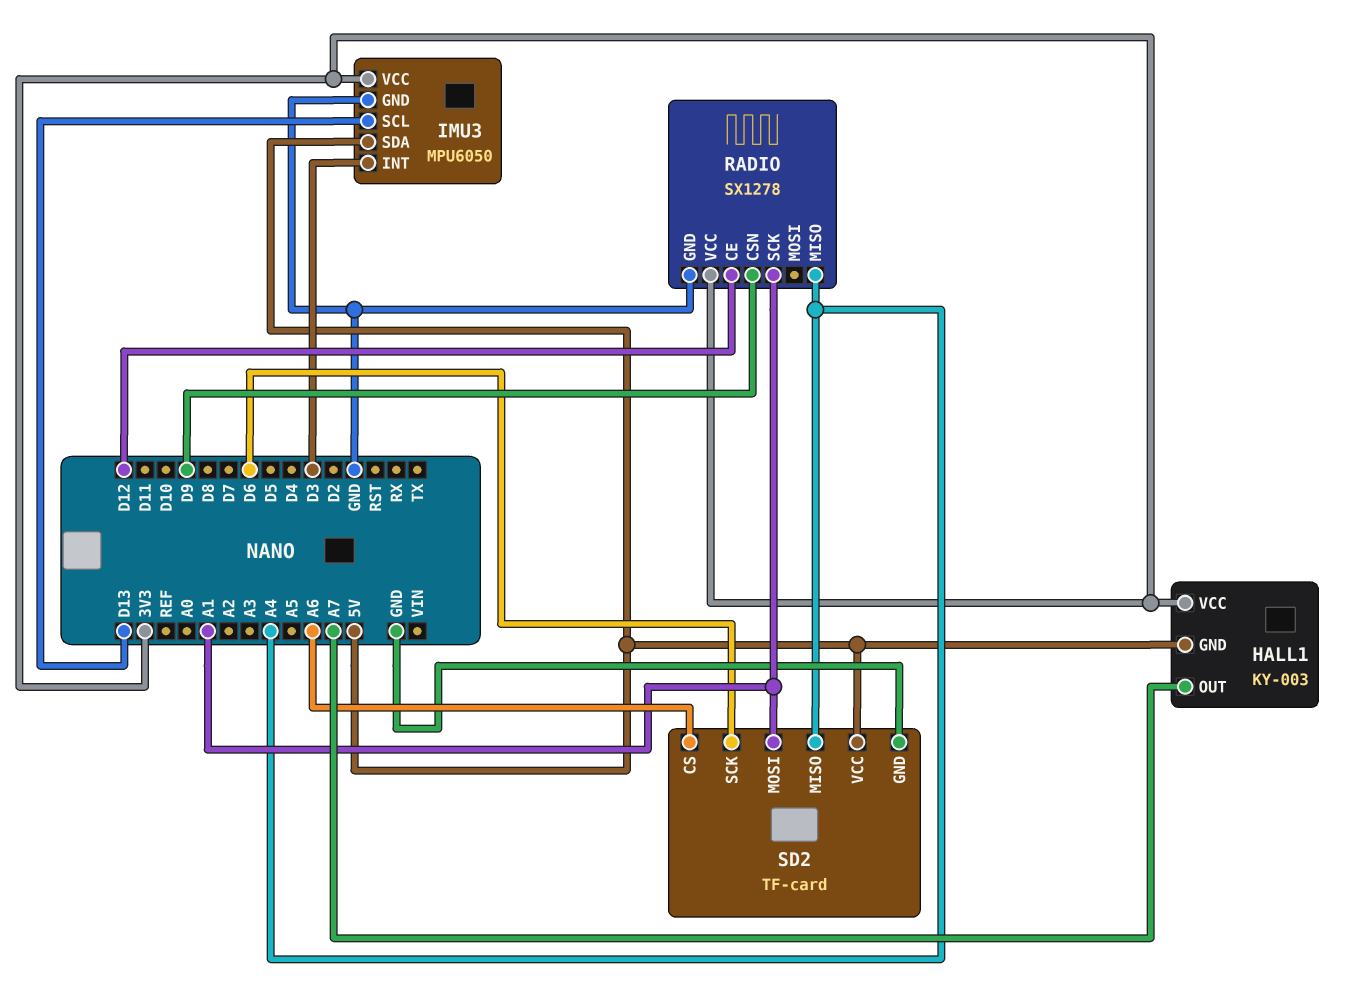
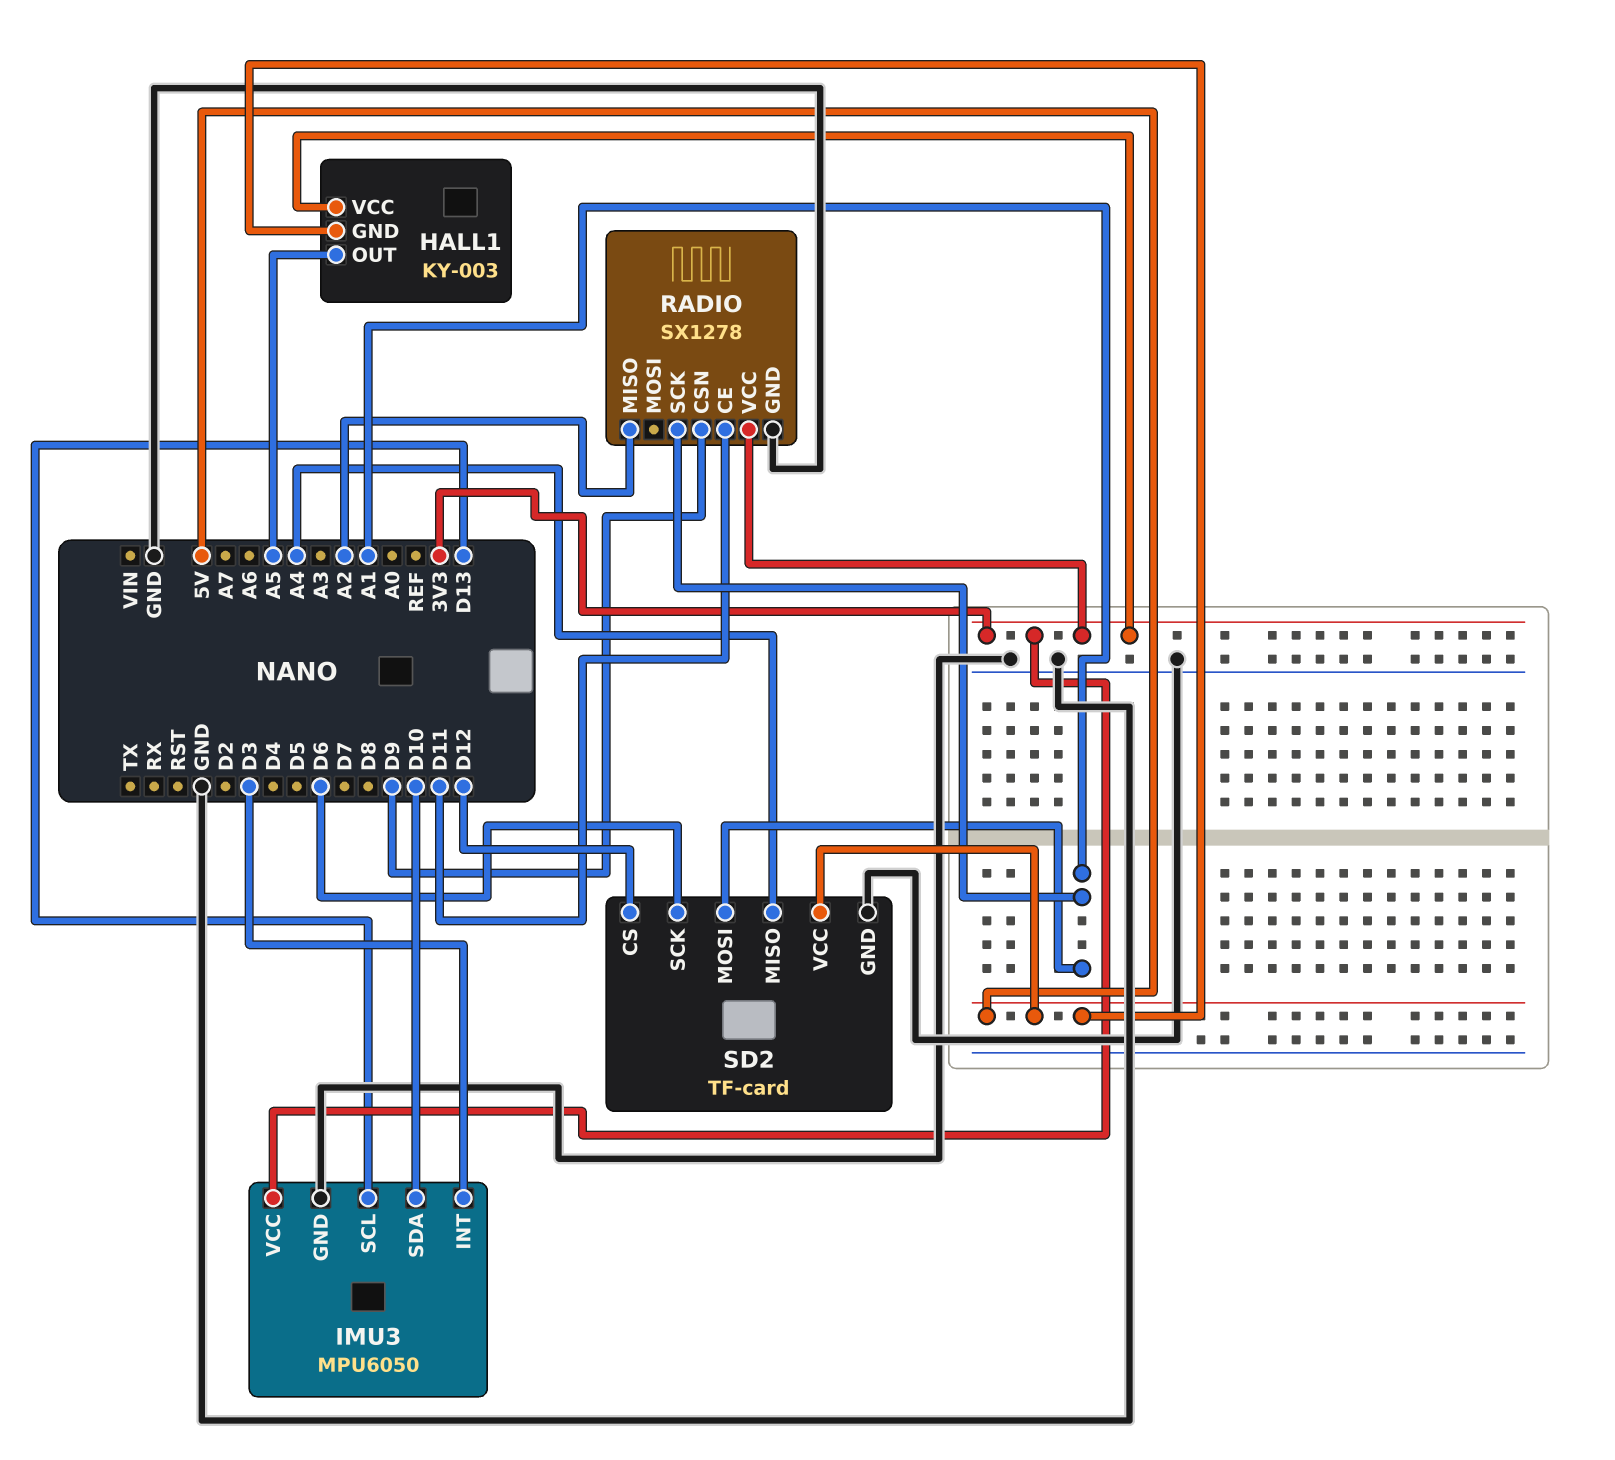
HALL1 pin OUT: A7 -> A5
IMU3 pin SDA: 5V -> D10
RADIO pin CE: D12 -> D11
RADIO pin MISO: A4 -> A2
SD2 pin CS: A6 -> D12

